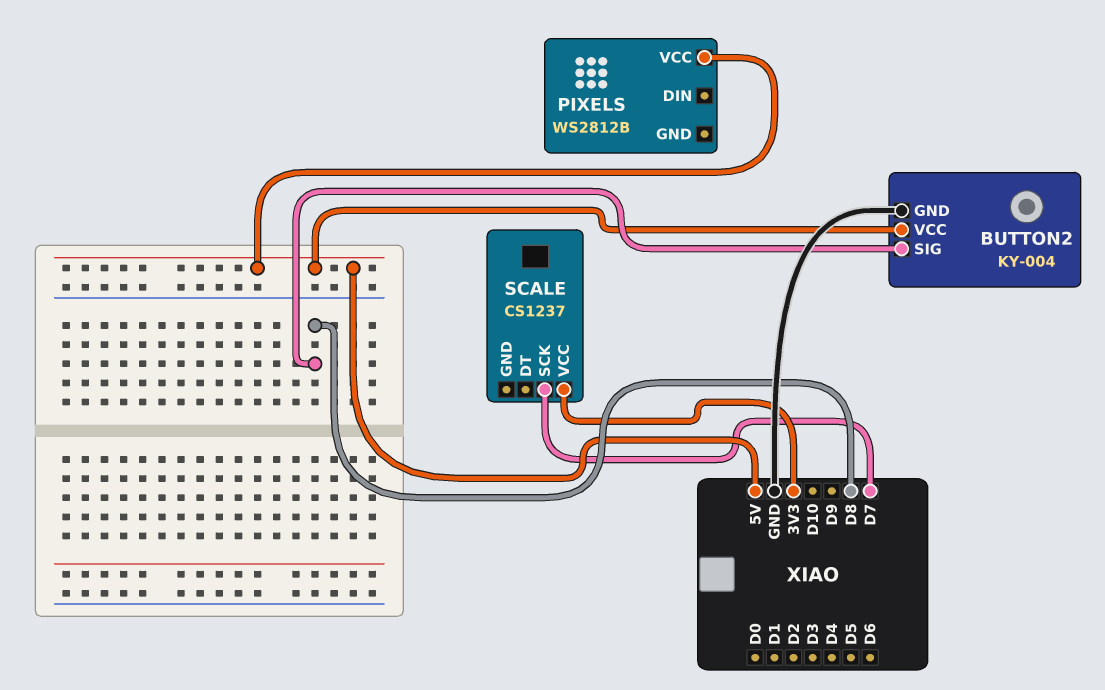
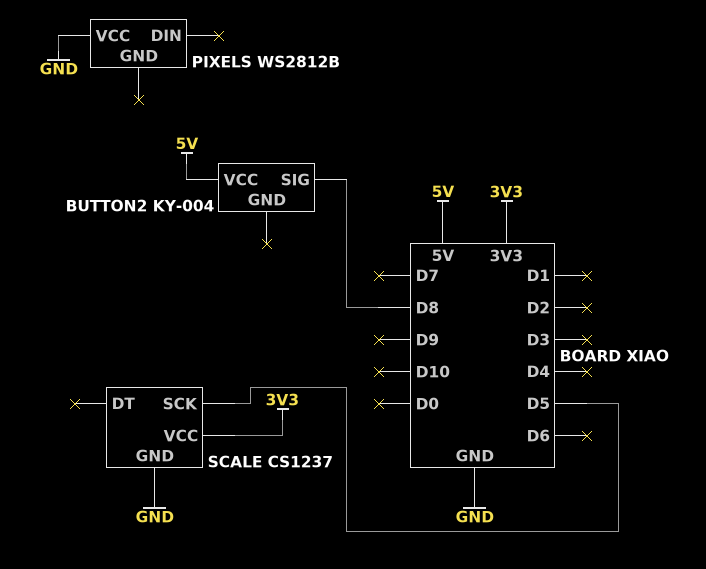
BUTTON2 pin GND: GND -> none
PIXELS pin VCC: 5V -> GND
SCALE pin GND: none -> GND
SCALE pin SCK: D7 -> D5

